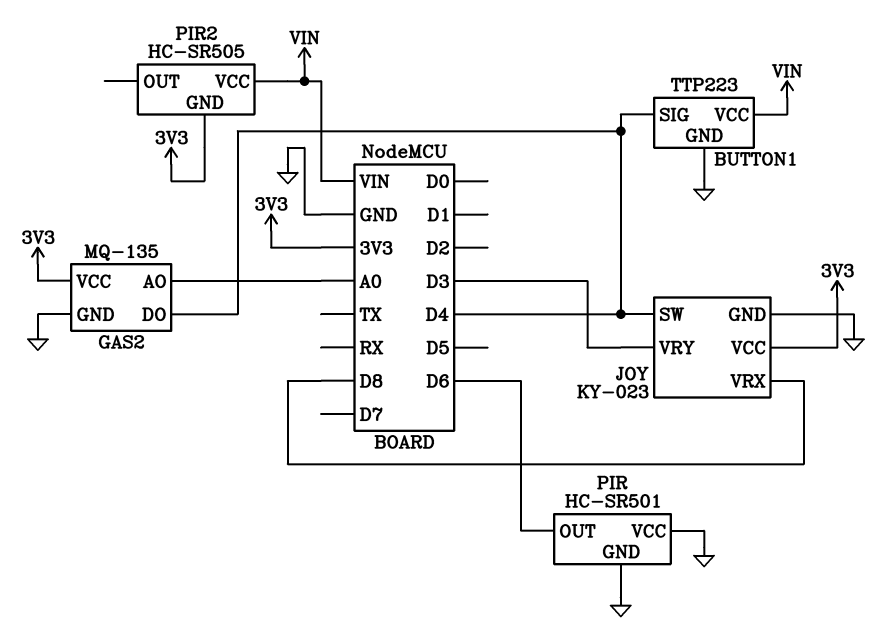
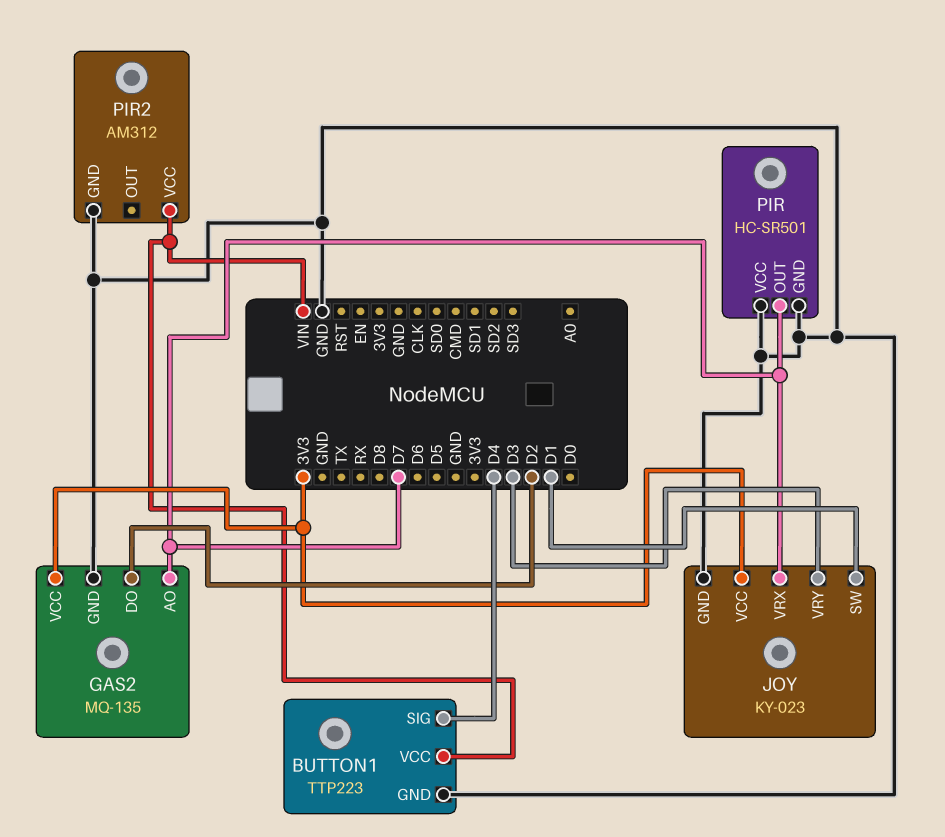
GAS2 pin AO: A0 -> D7
GAS2 pin DO: D4 -> D2
JOY pin SW: D4 -> D1
JOY pin VRX: D8 -> D7
PIR pin OUT: D6 -> D7
PIR2: HC-SR505 -> AM312
PIR2 pin GND: 3V3 -> GND

